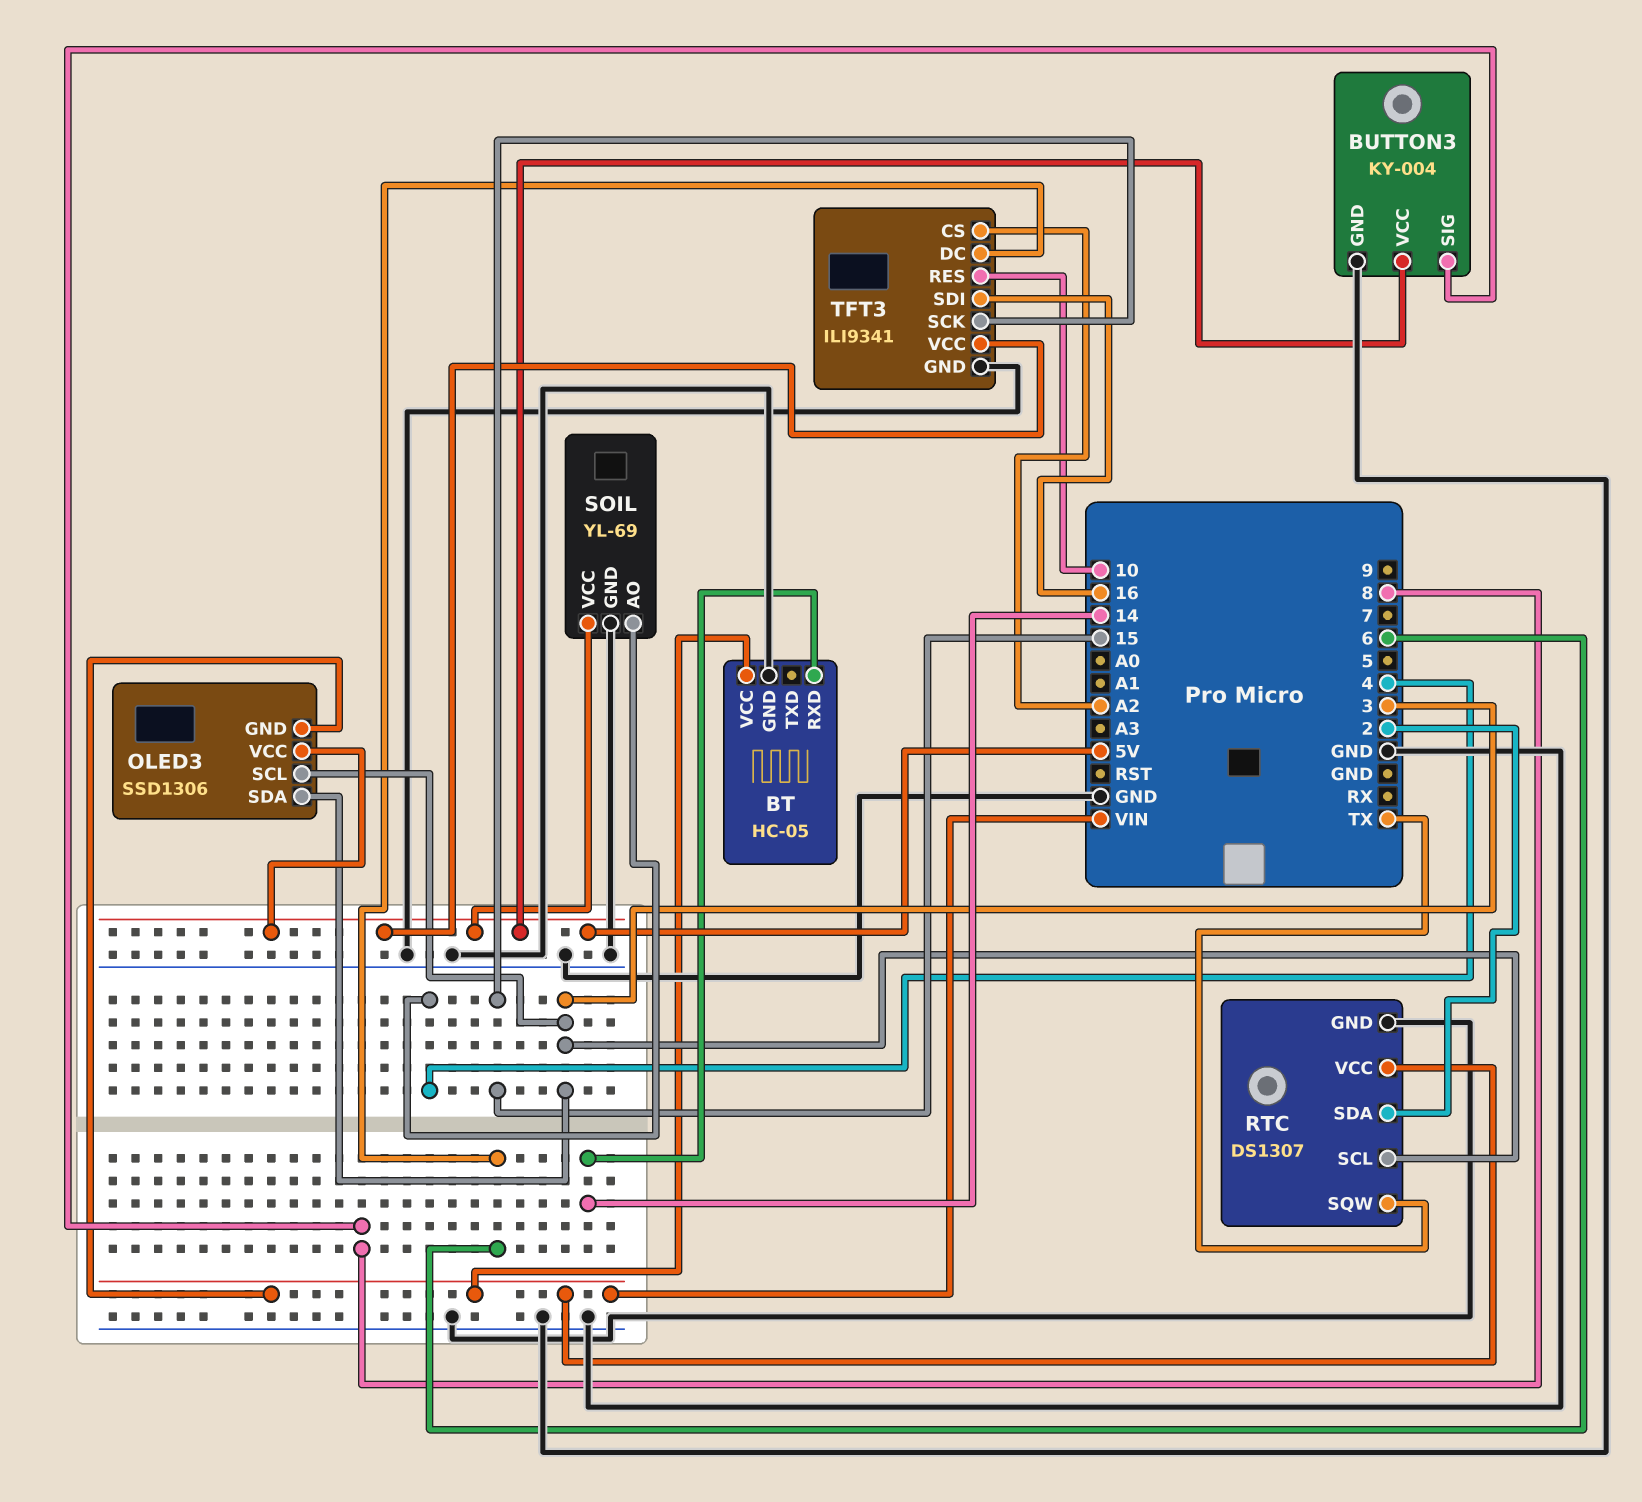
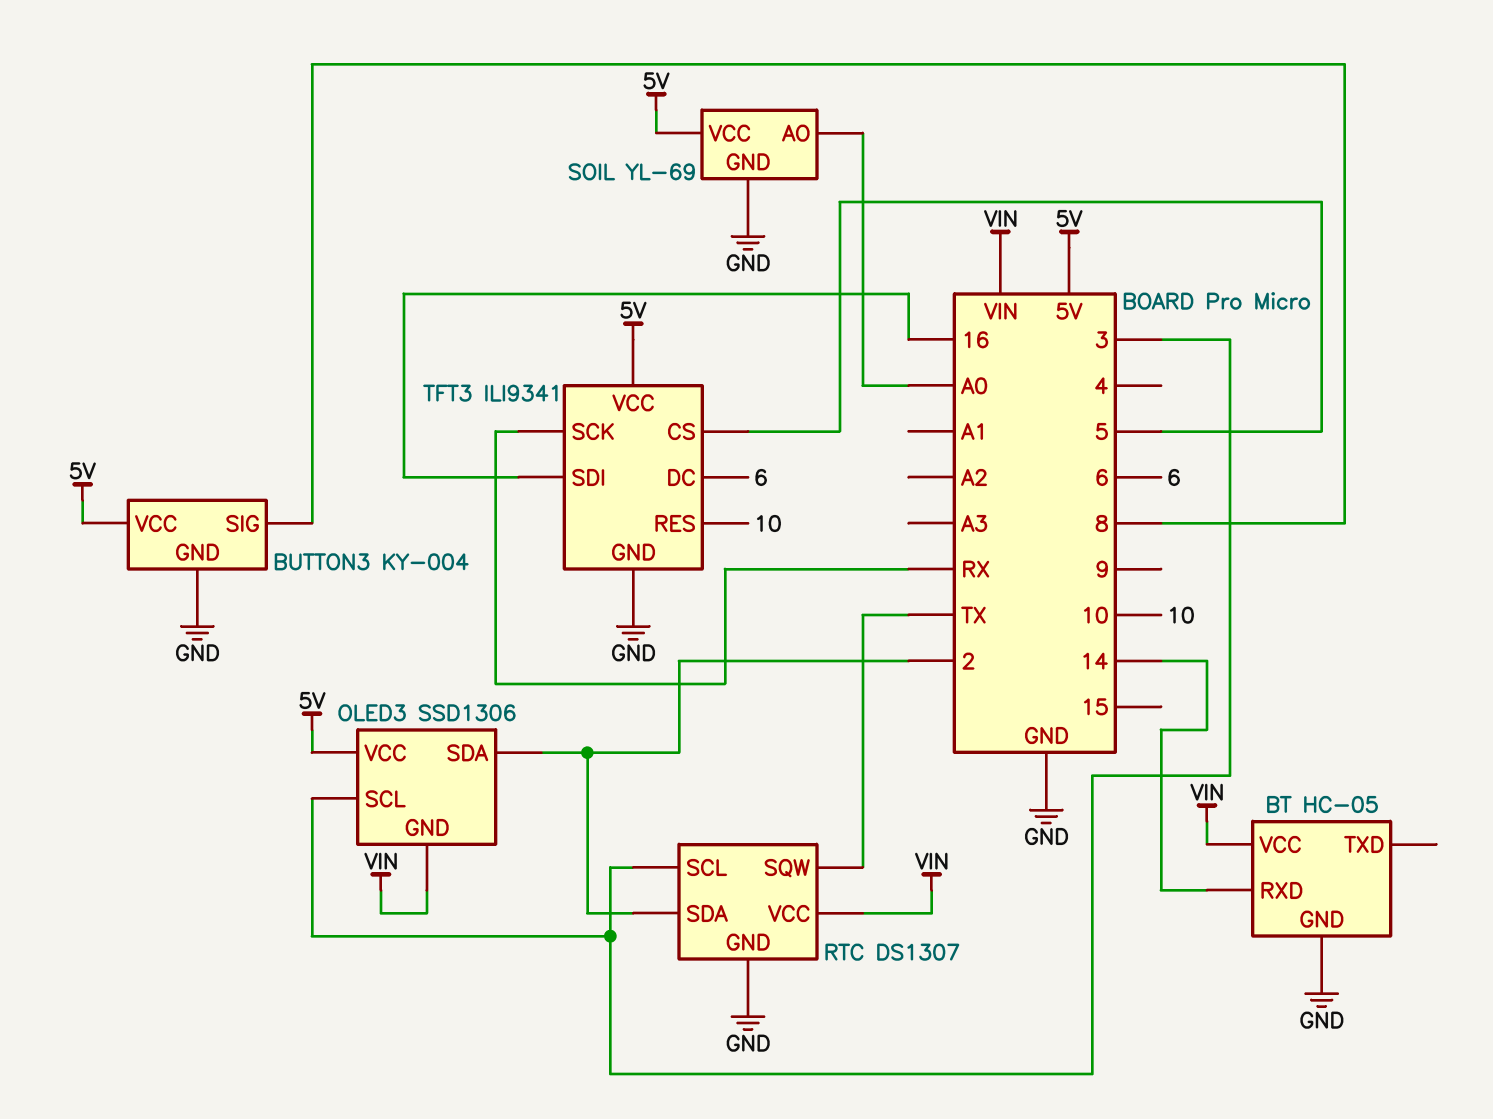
OLED3 pin SDA: 3 -> 2
SOIL pin AO: 4 -> A0
TFT3 pin CS: A2 -> 5
TFT3 pin SCK: 15 -> RX

